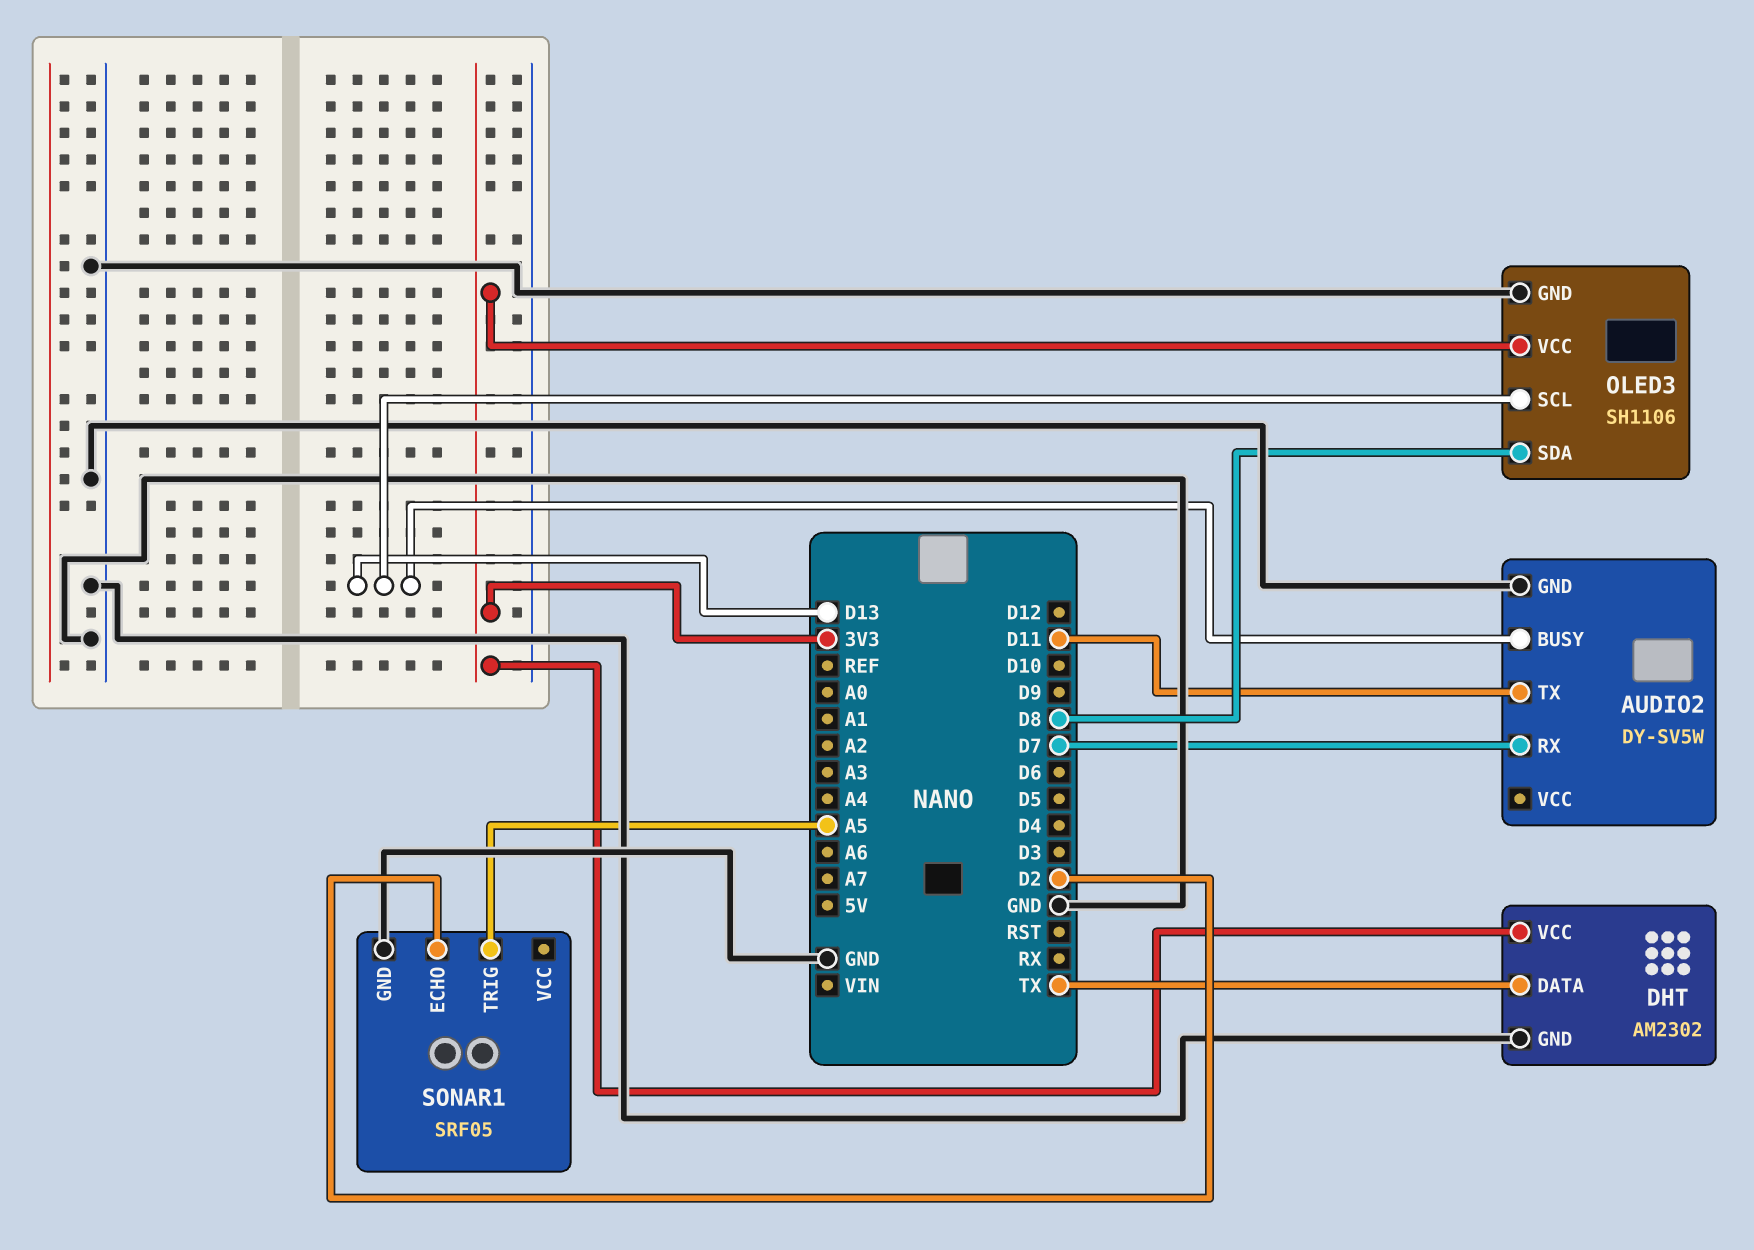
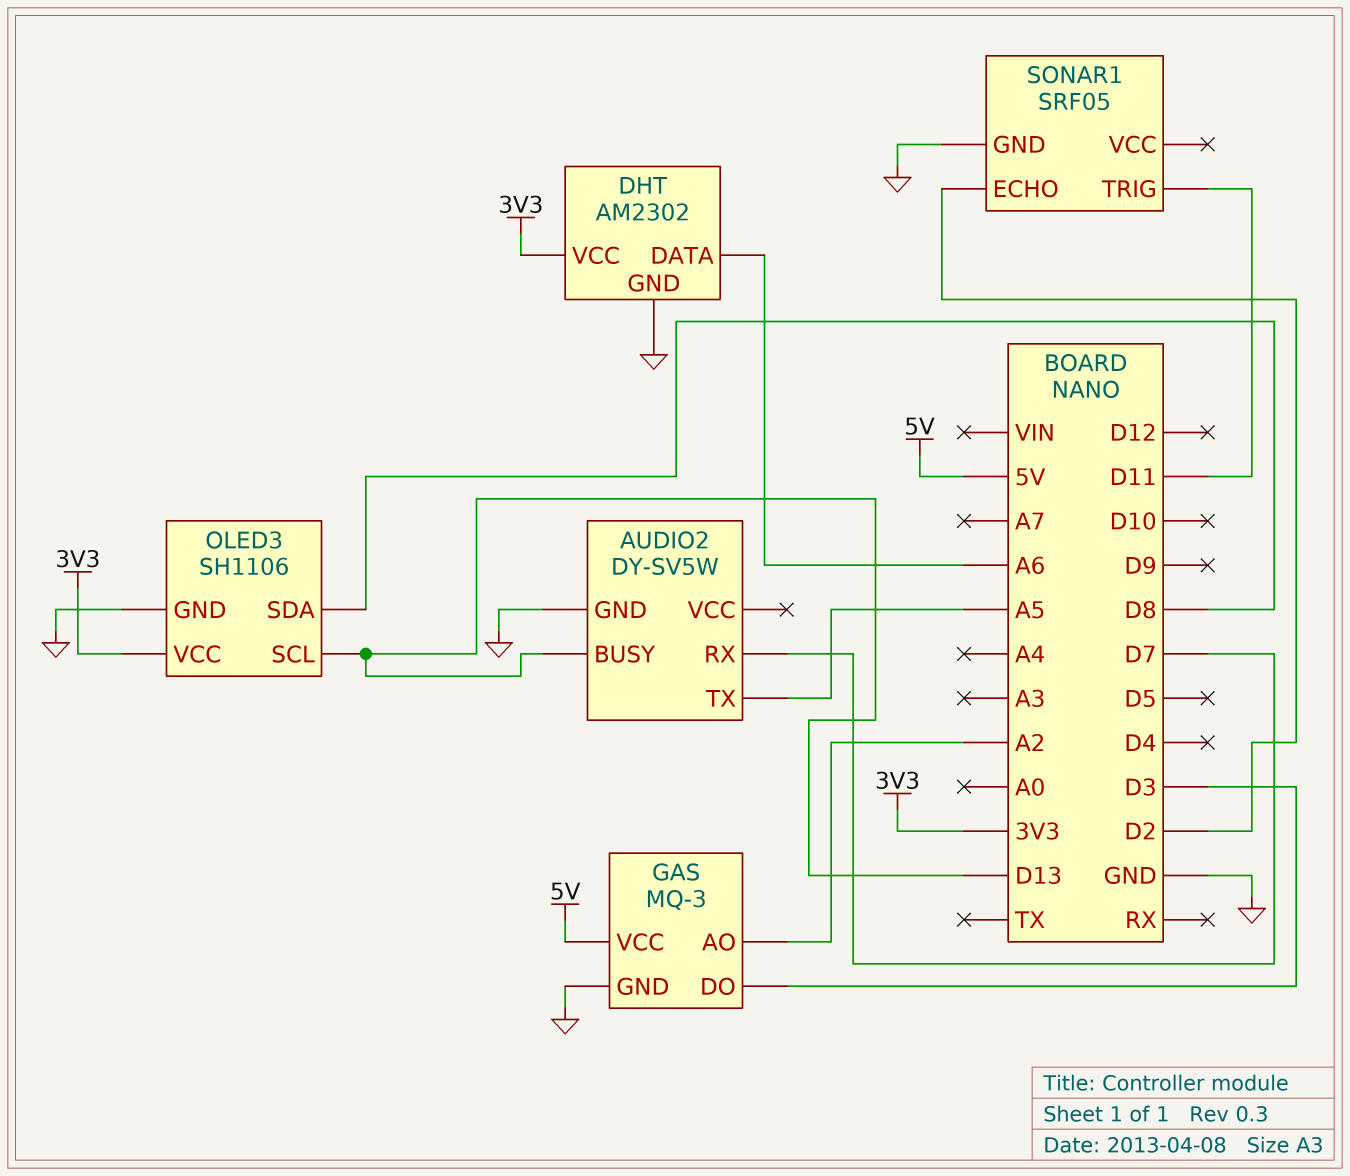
AUDIO2 pin TX: D11 -> A5
DHT pin DATA: TX -> A6
GAS: none -> MQ-3
GAS pin AO: none -> A2
GAS pin DO: none -> D3
GAS pin GND: none -> GND
GAS pin VCC: none -> 5V
SONAR1 pin TRIG: A5 -> D11

